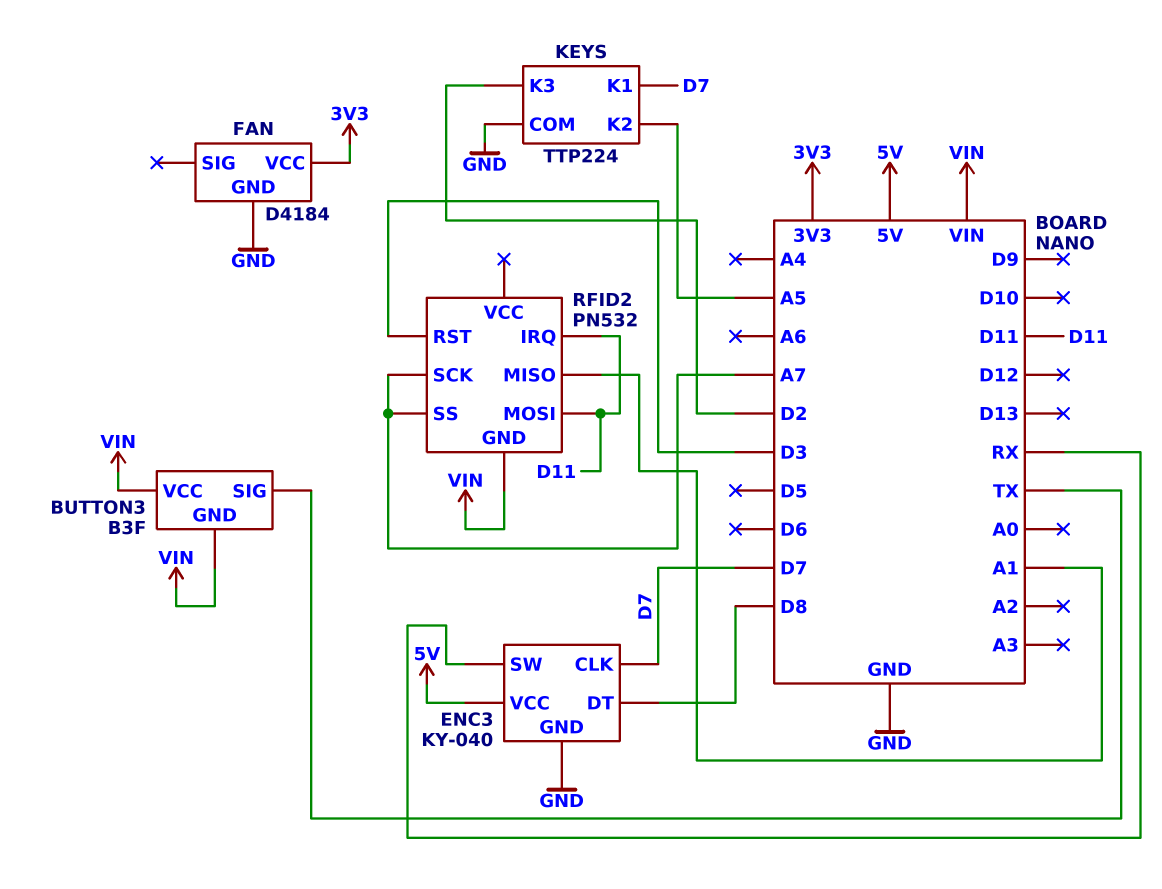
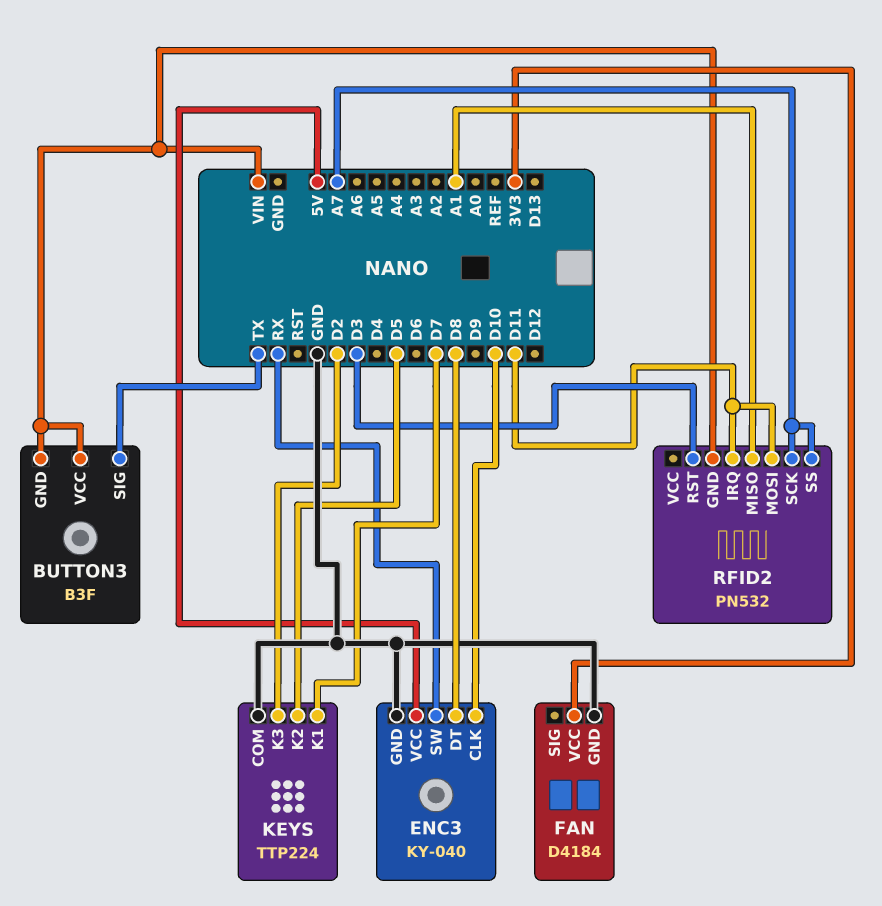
ENC3 pin CLK: D7 -> D10
KEYS pin K2: A5 -> D5

